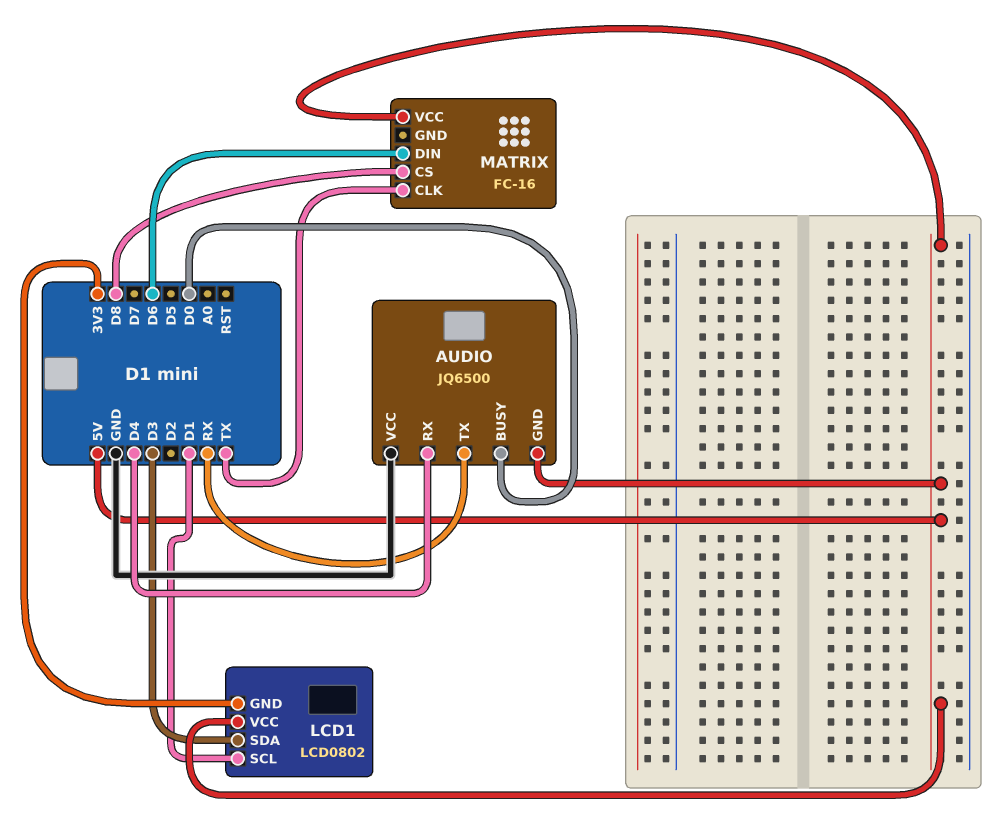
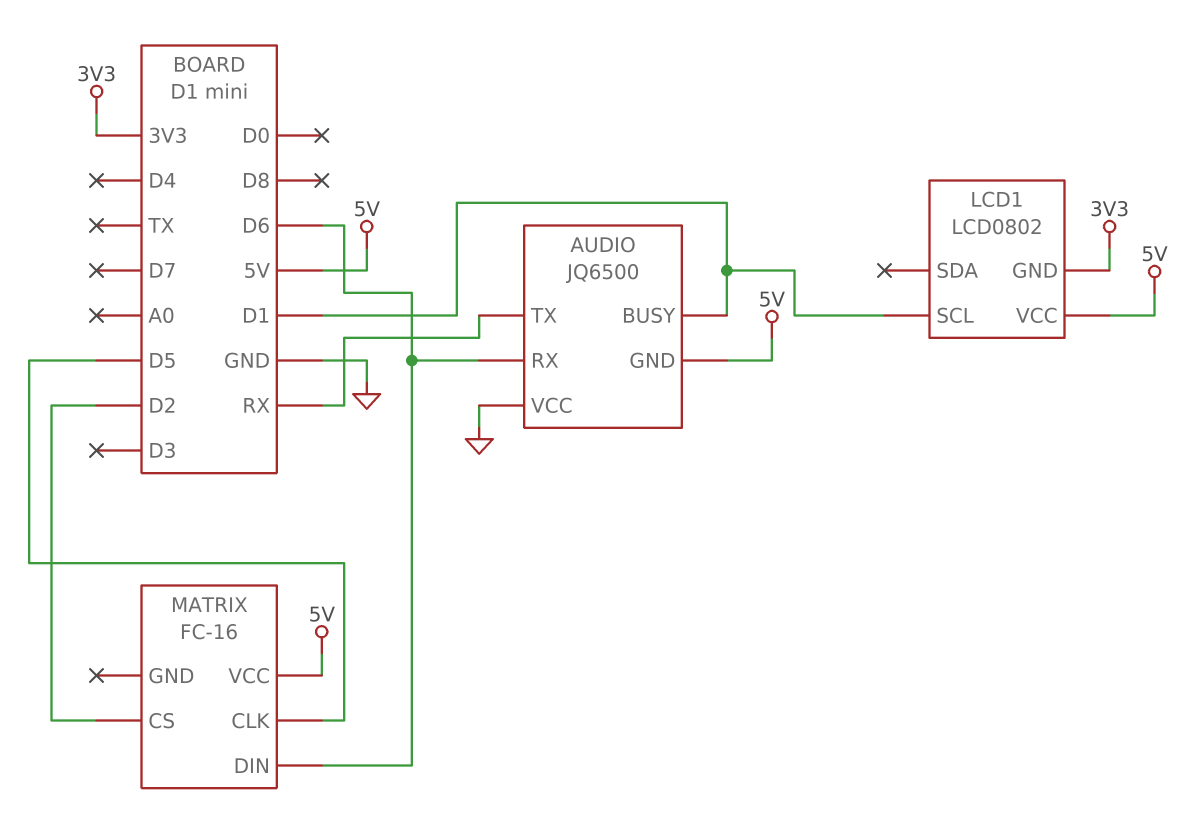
AUDIO pin BUSY: D0 -> D1
AUDIO pin RX: D4 -> D6
LCD1 pin SDA: D3 -> none
MATRIX pin CLK: TX -> D5
MATRIX pin CS: D8 -> D2

